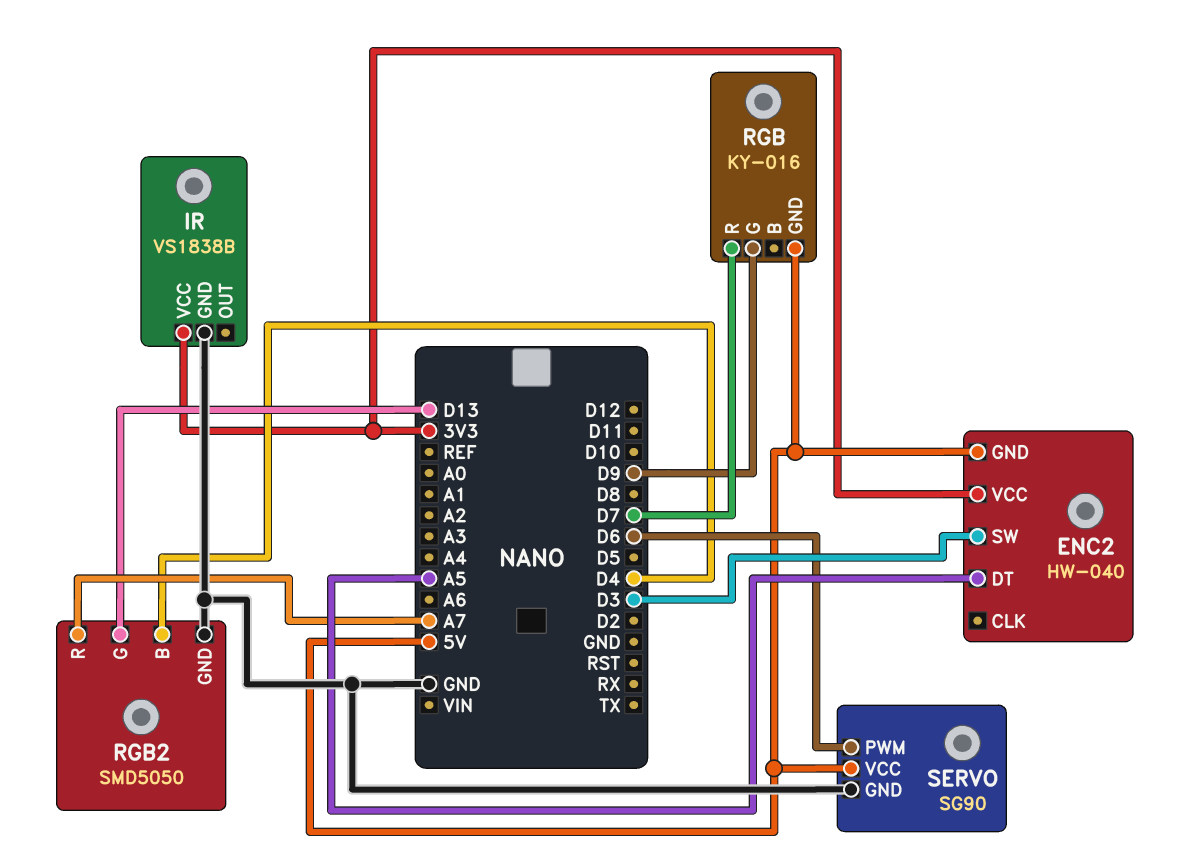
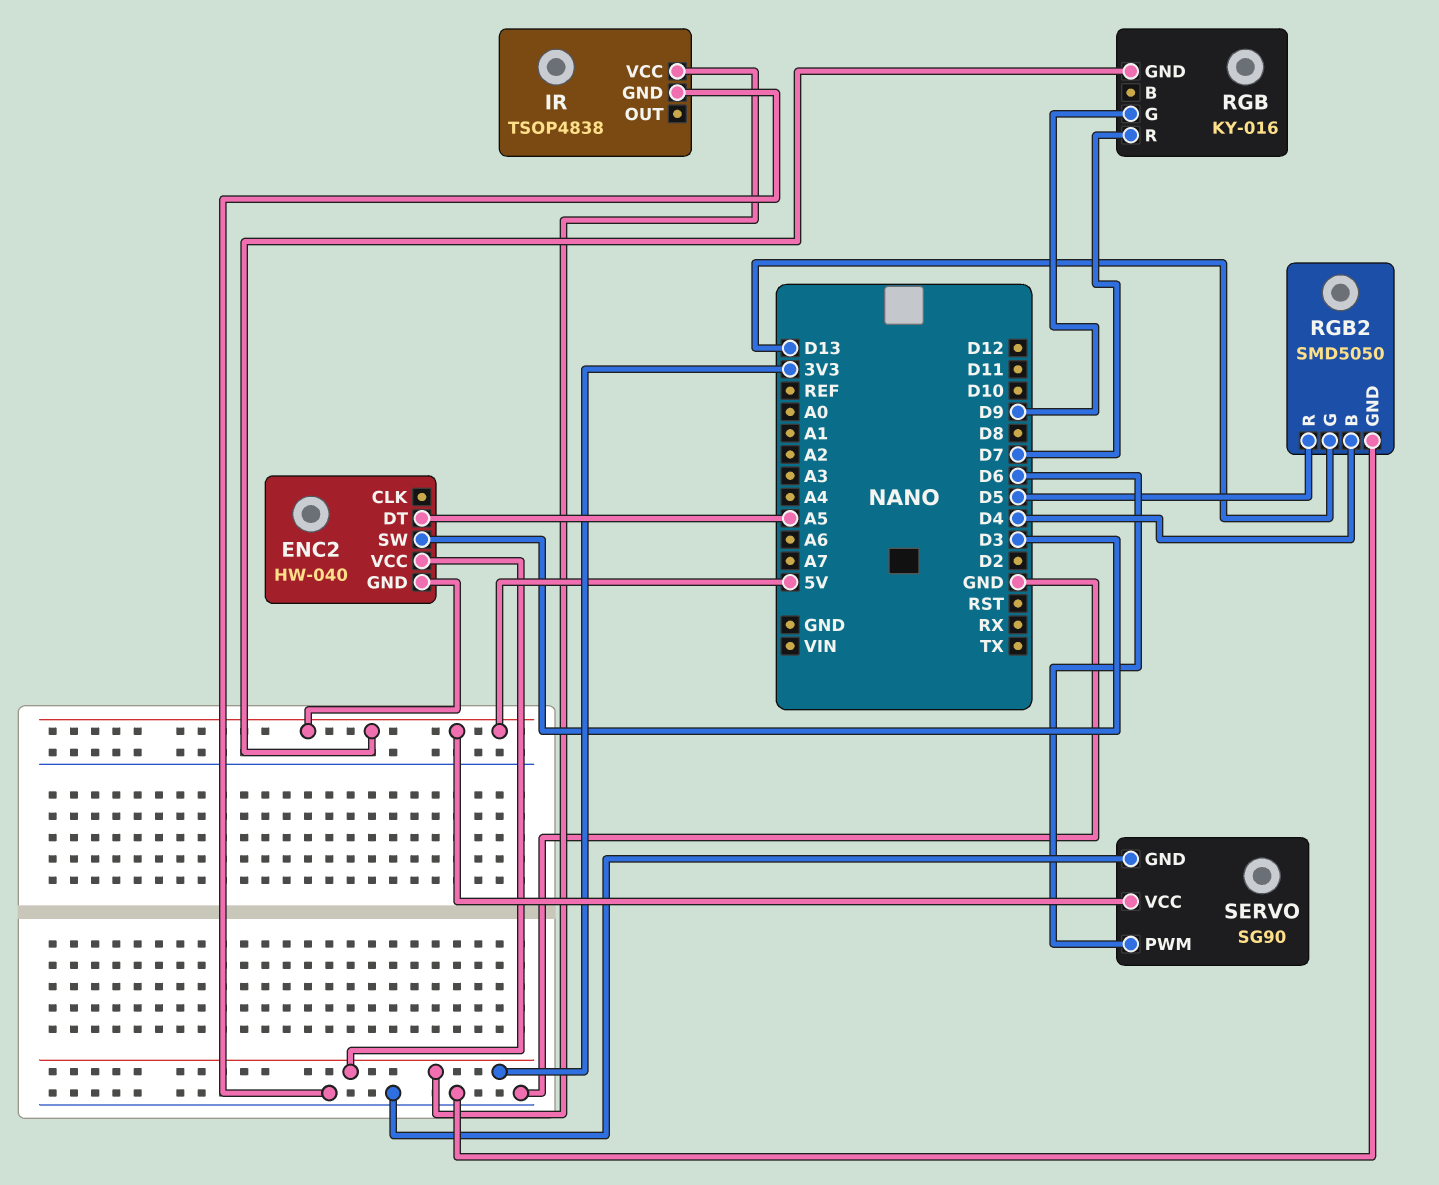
IR: VS1838B -> TSOP4838
RGB2 pin R: A7 -> D5

